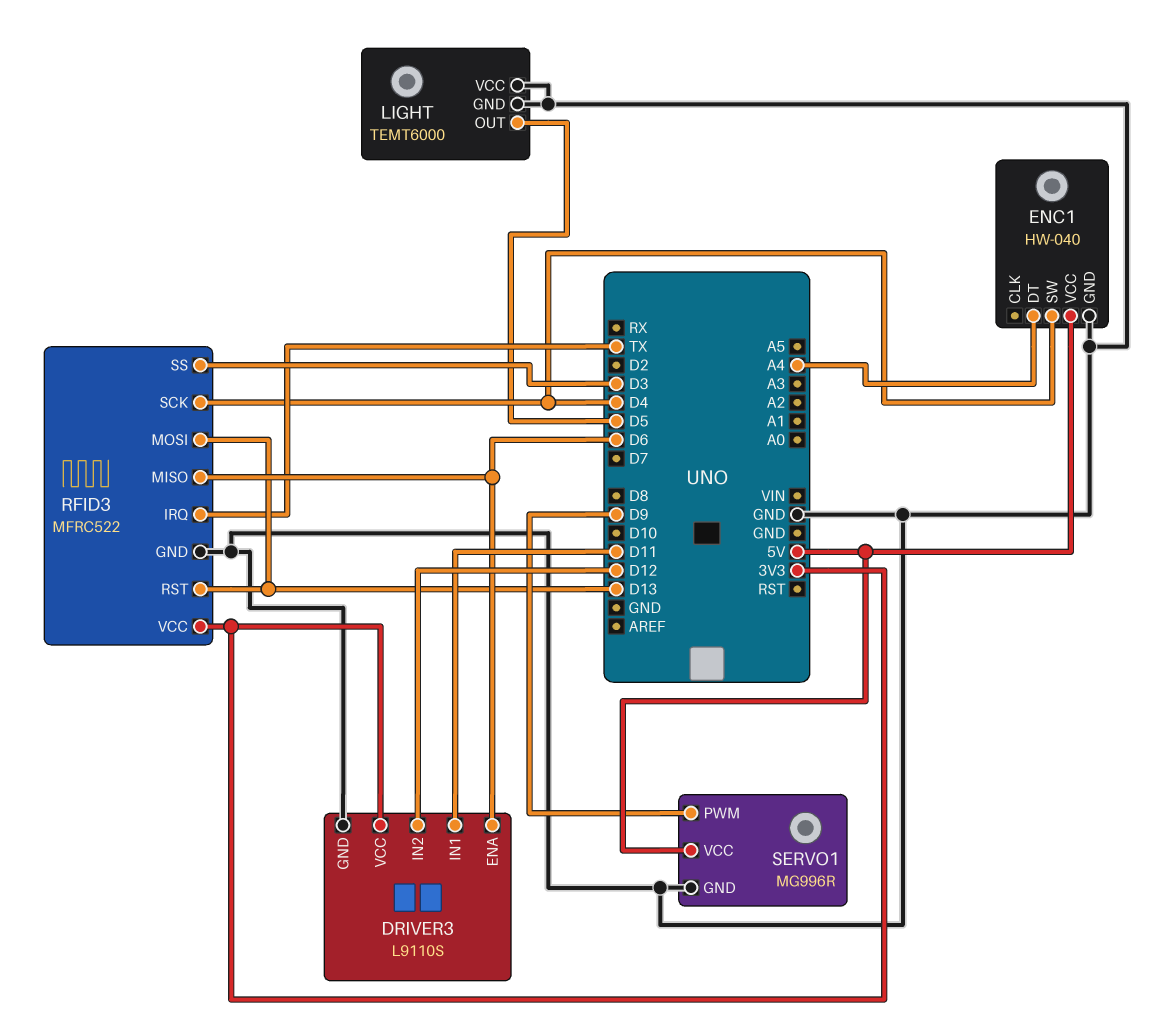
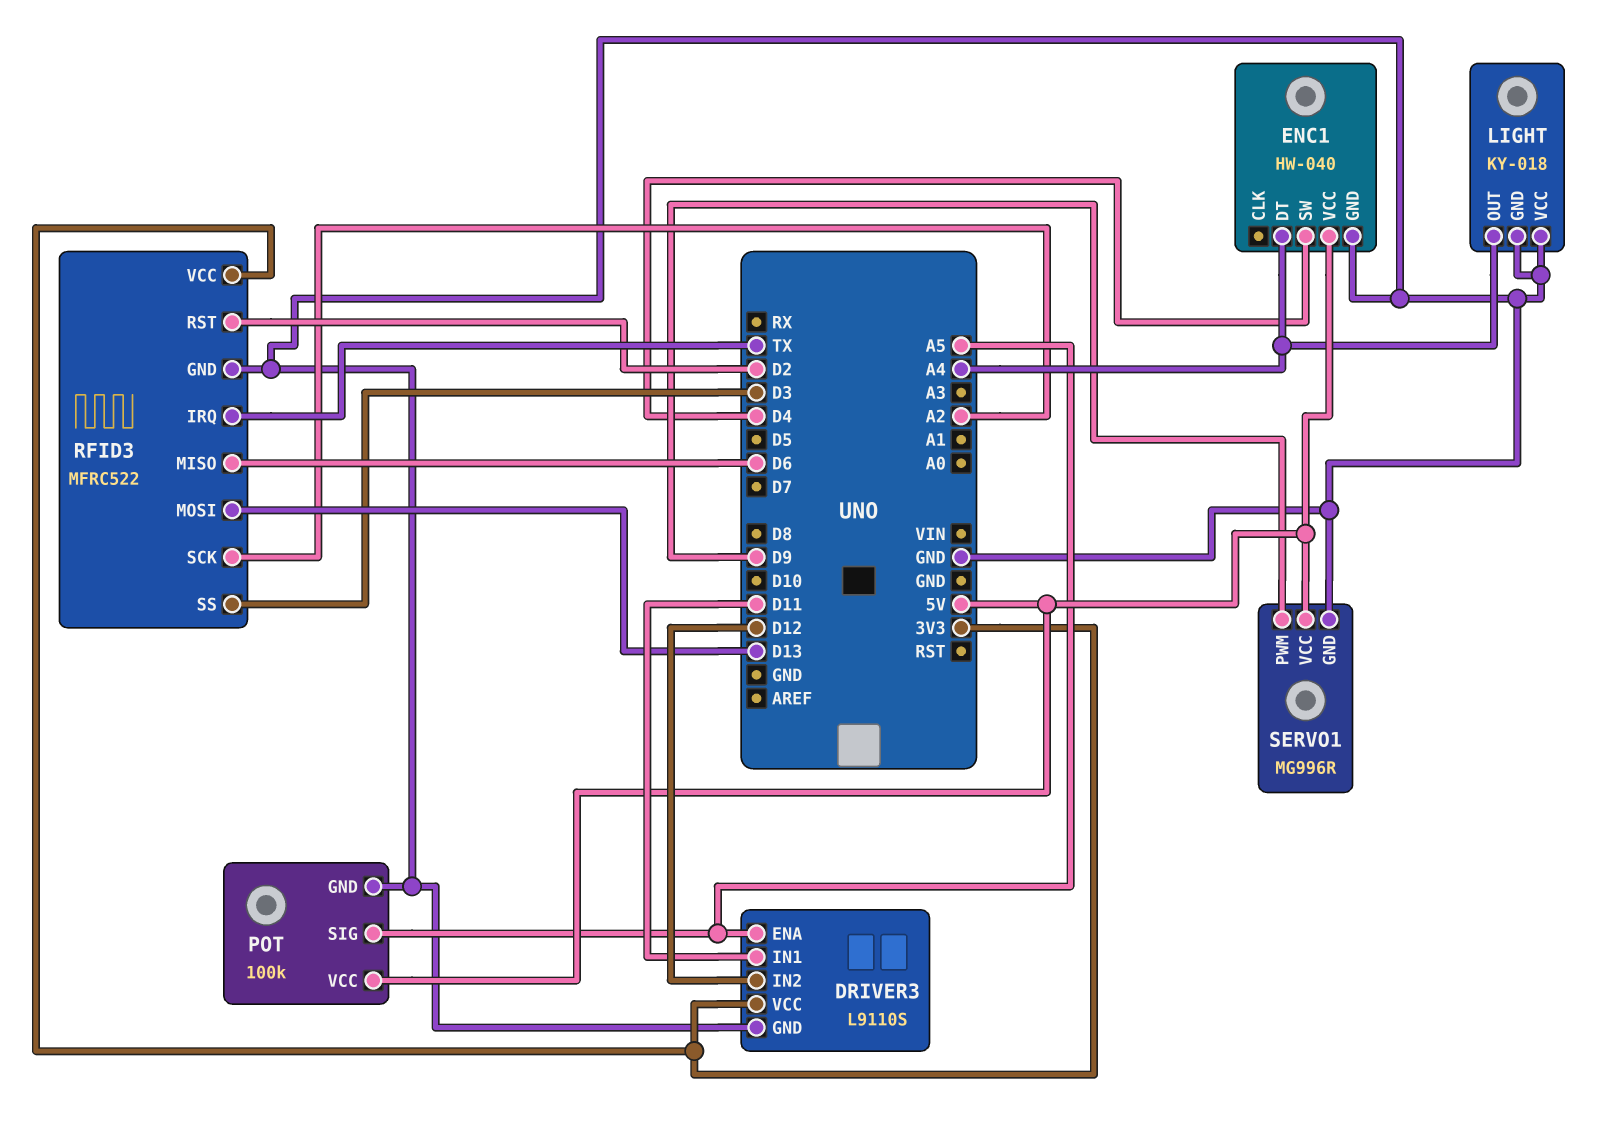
DRIVER3 pin ENA: D6 -> A5
LIGHT: TEMT6000 -> KY-018
LIGHT pin OUT: D5 -> A4
POT: none -> 100k
POT pin GND: none -> GND
POT pin SIG: none -> A5
POT pin VCC: none -> 5V
RFID3 pin RST: D13 -> D2
RFID3 pin SCK: D4 -> A2

